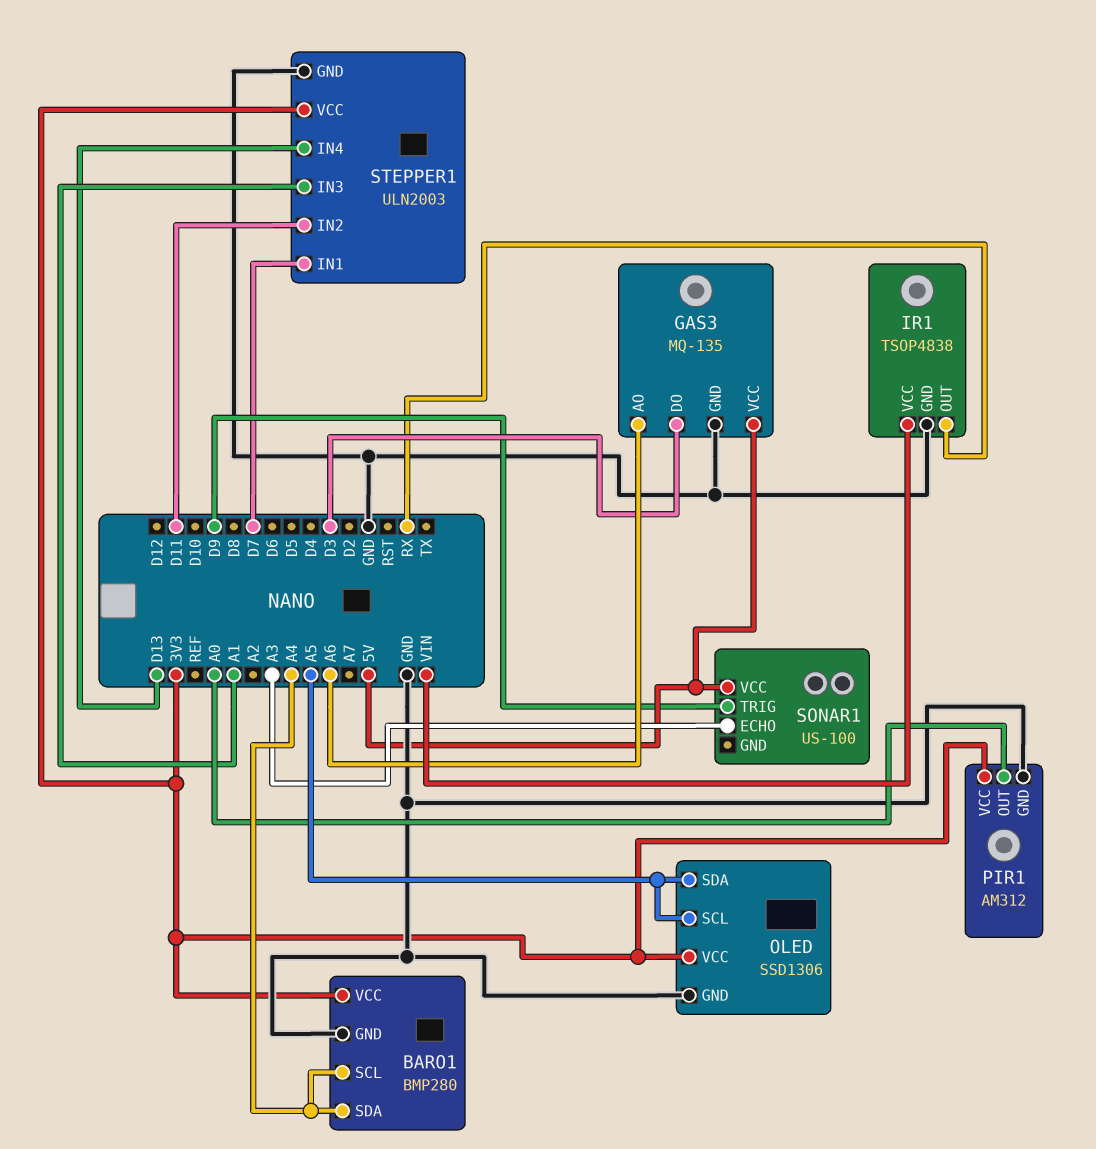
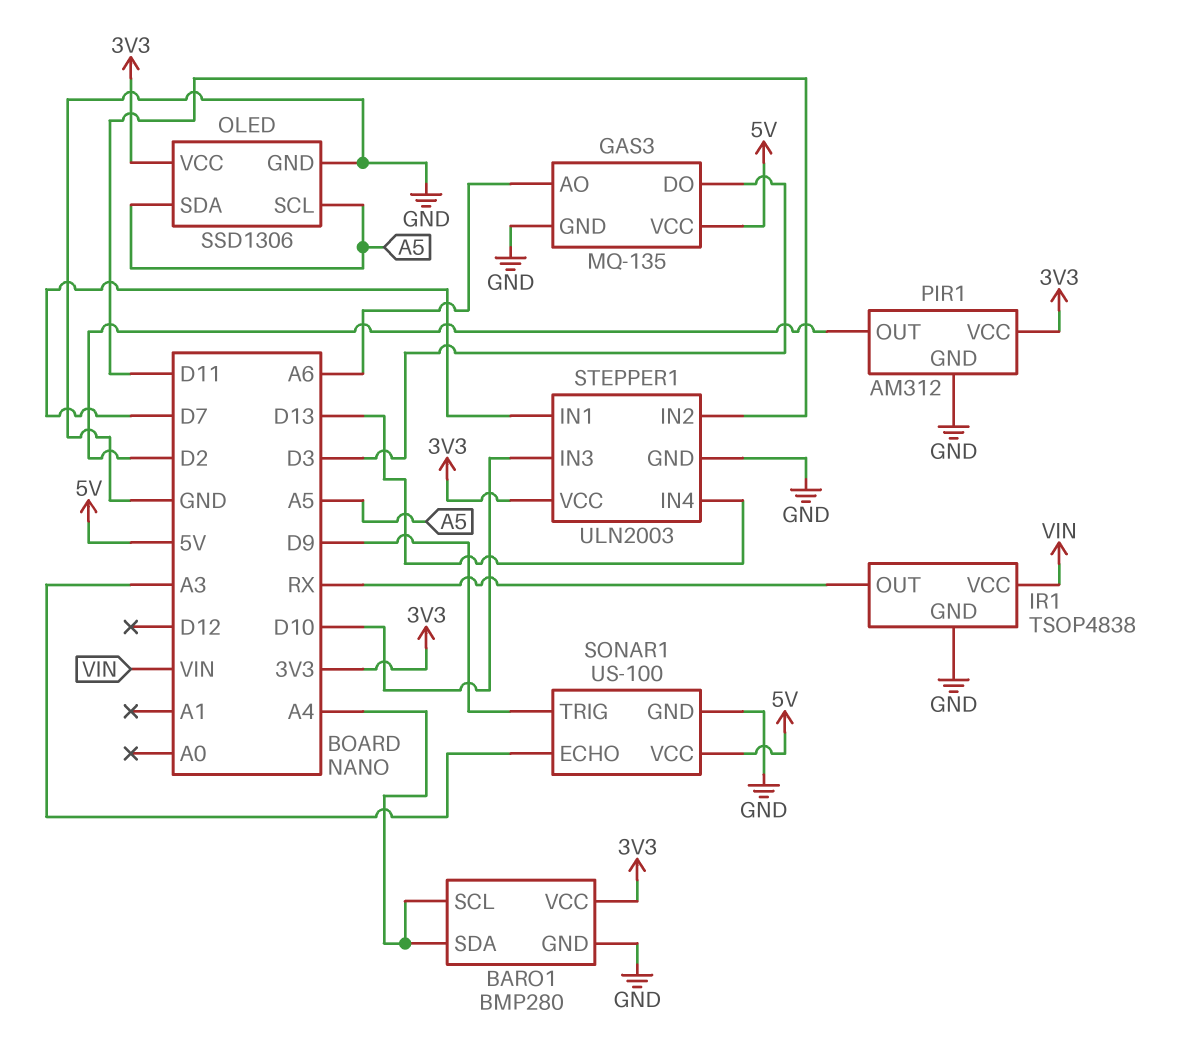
PIR1 pin OUT: A0 -> D2
SONAR1 pin GND: none -> GND
STEPPER1 pin IN3: A1 -> D10

